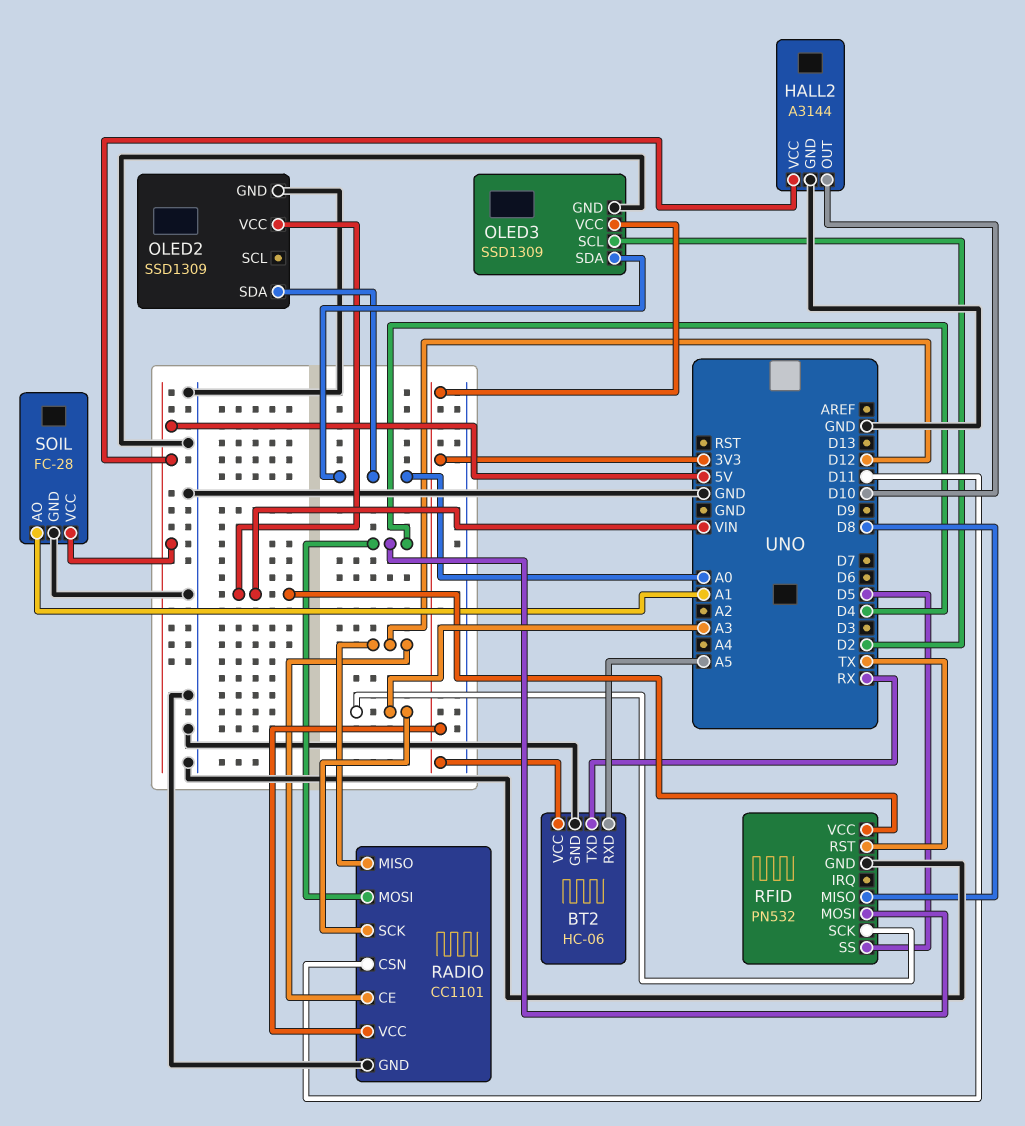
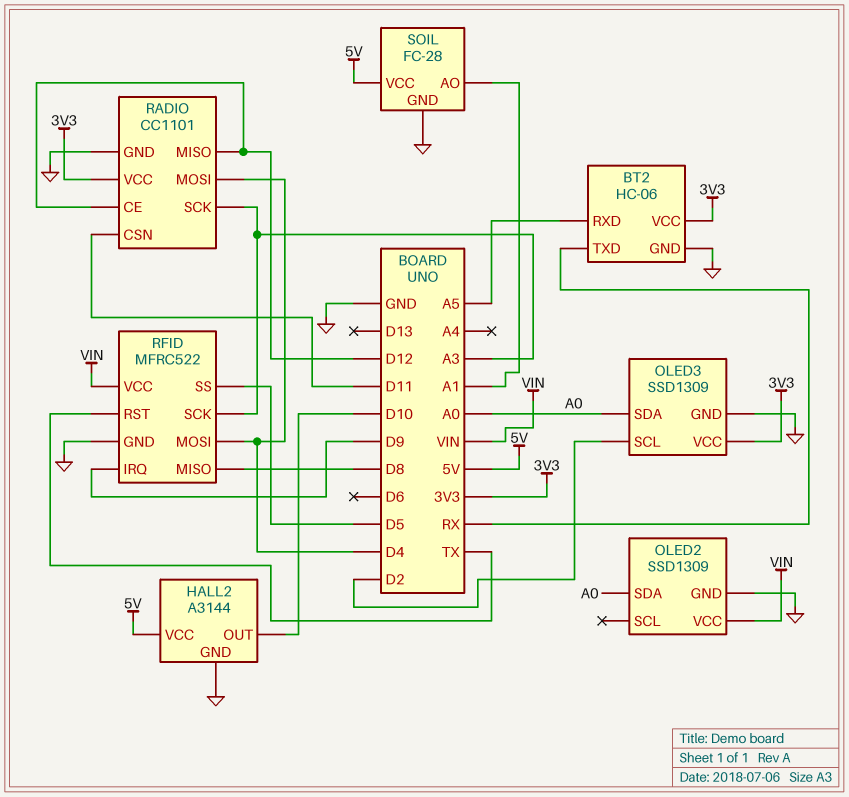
RFID: PN532 -> MFRC522
RFID pin IRQ: none -> D9

